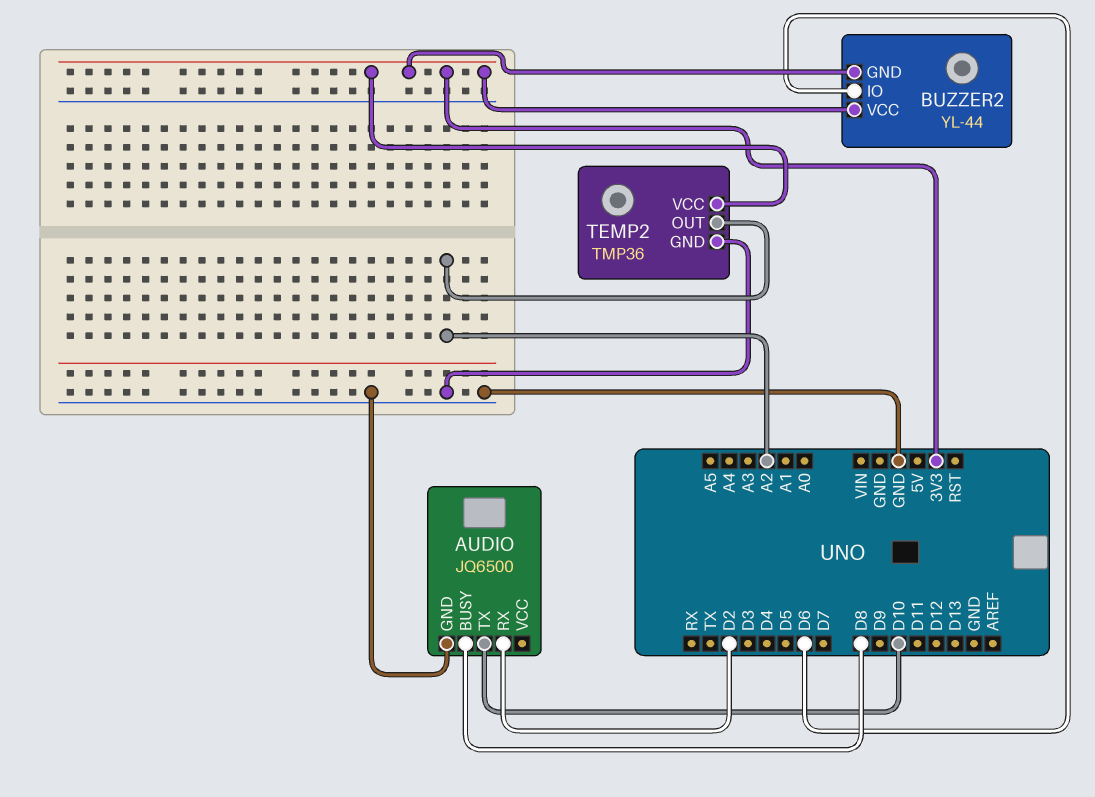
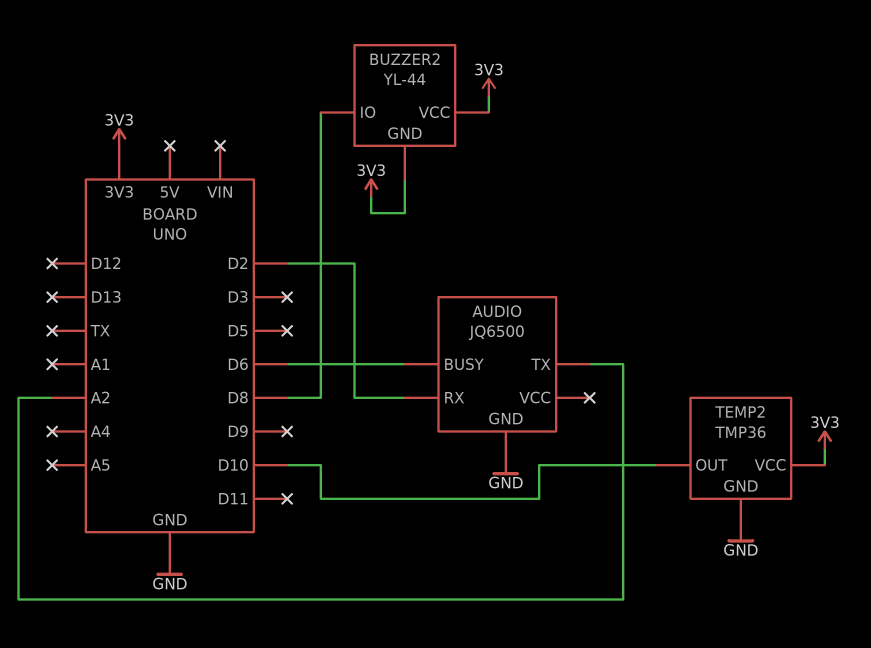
AUDIO pin BUSY: D8 -> D6
AUDIO pin TX: D10 -> A2
BUZZER2 pin IO: D6 -> D8
TEMP2 pin OUT: A2 -> D10

